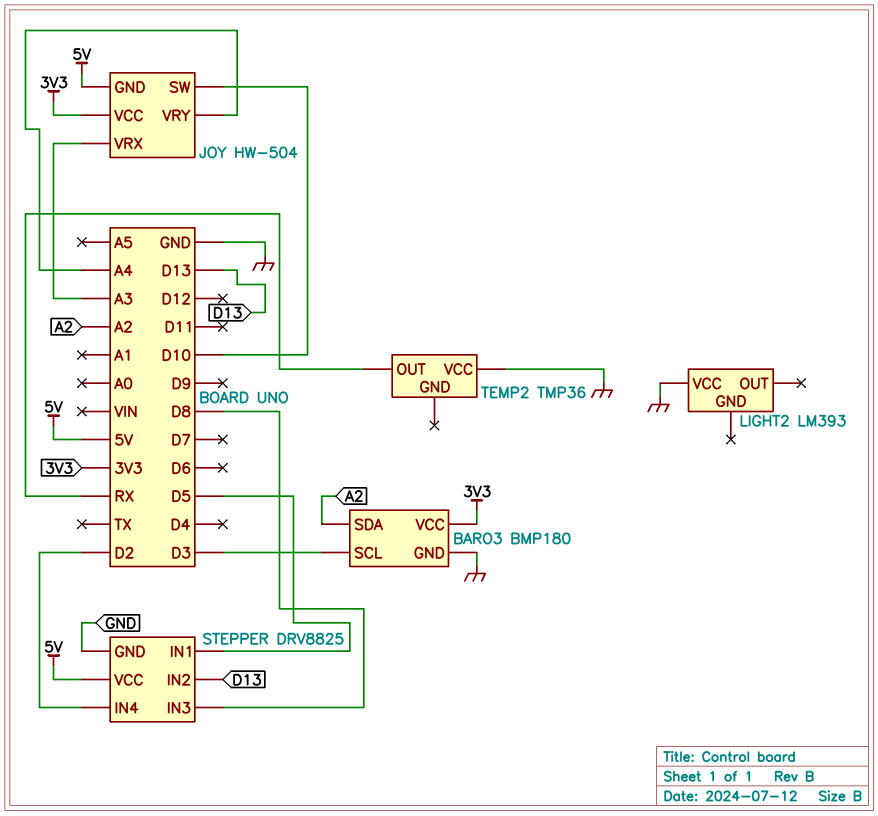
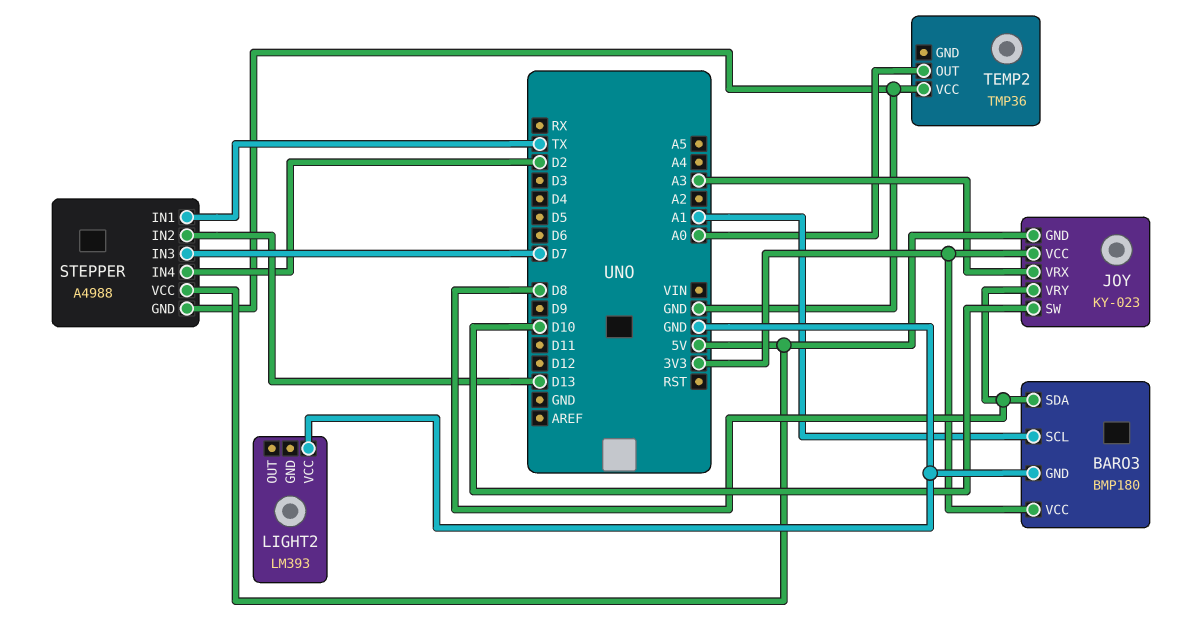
BARO3 pin SCL: D3 -> A1
BARO3 pin SDA: A2 -> D8
JOY: HW-504 -> KY-023
JOY pin VRY: A4 -> D8
STEPPER: DRV8825 -> A4988
STEPPER pin IN1: D5 -> TX
STEPPER pin IN3: D8 -> D7
TEMP2 pin OUT: RX -> A0

